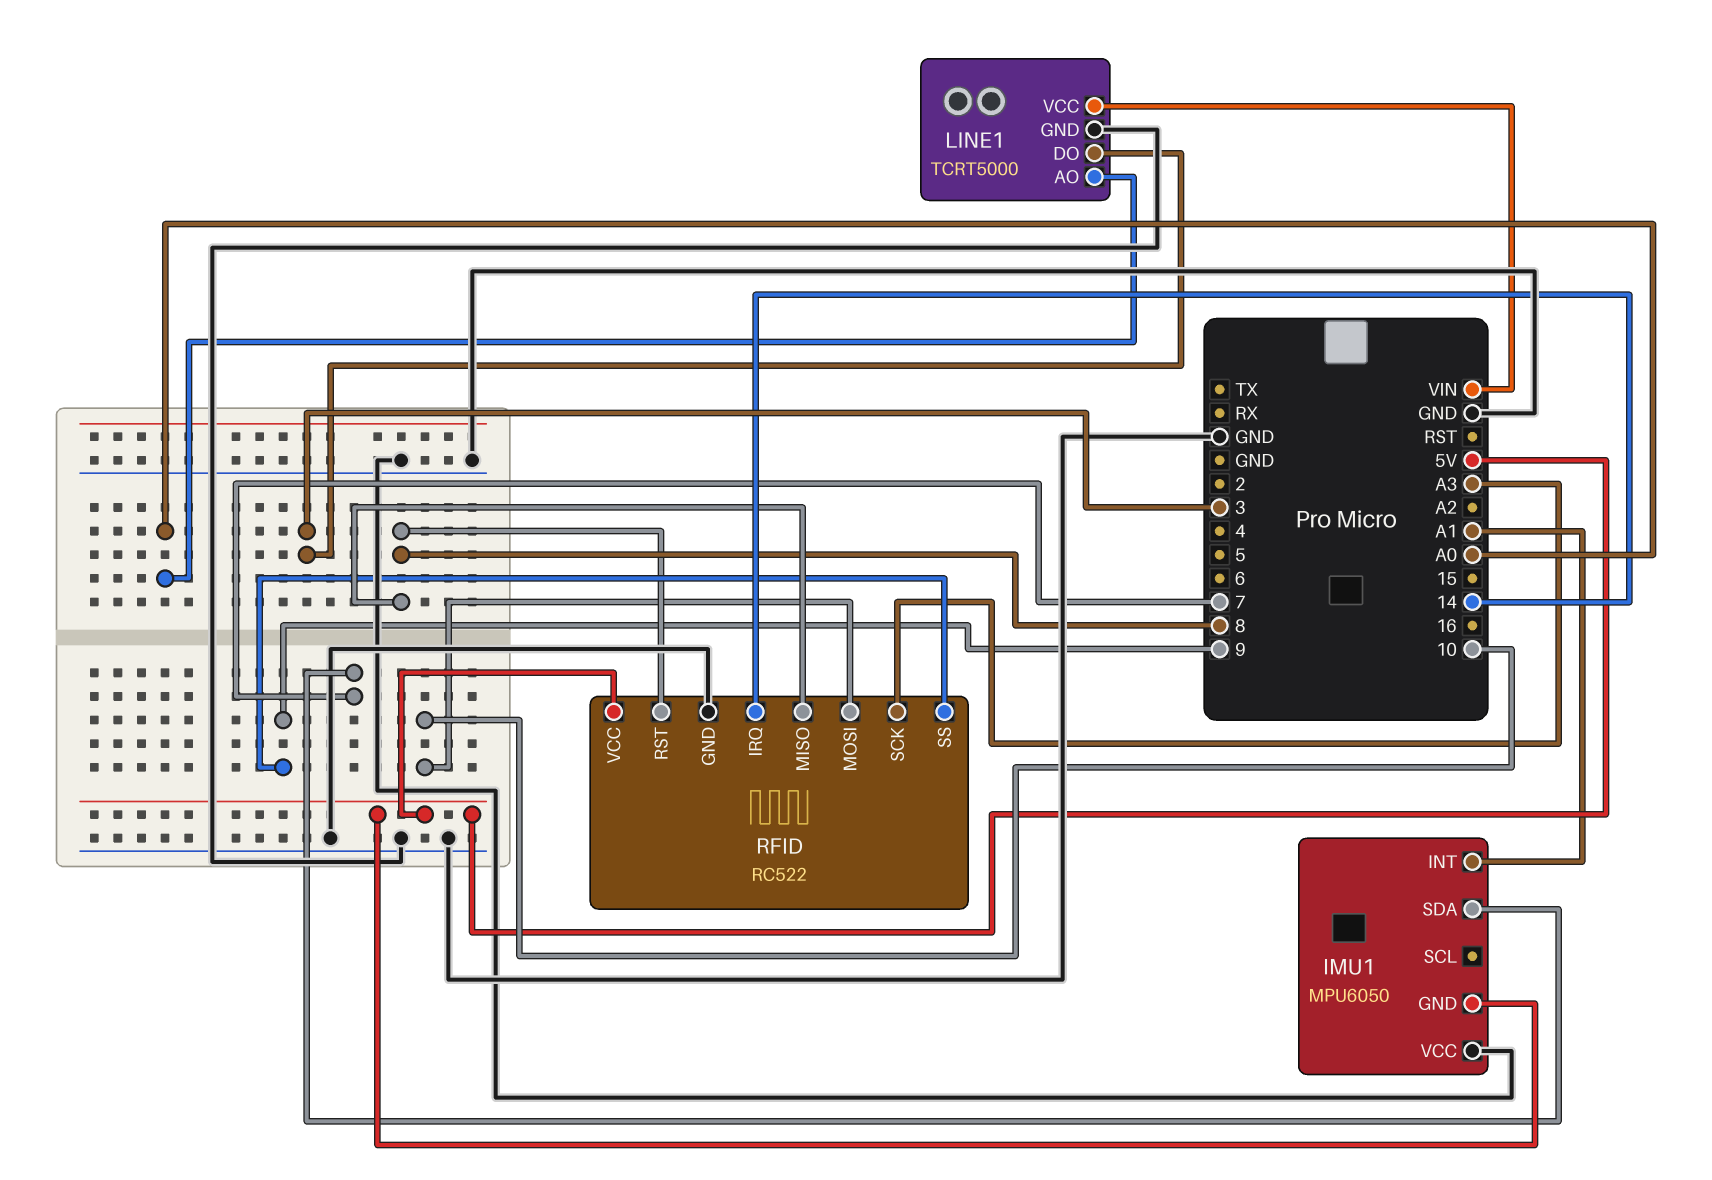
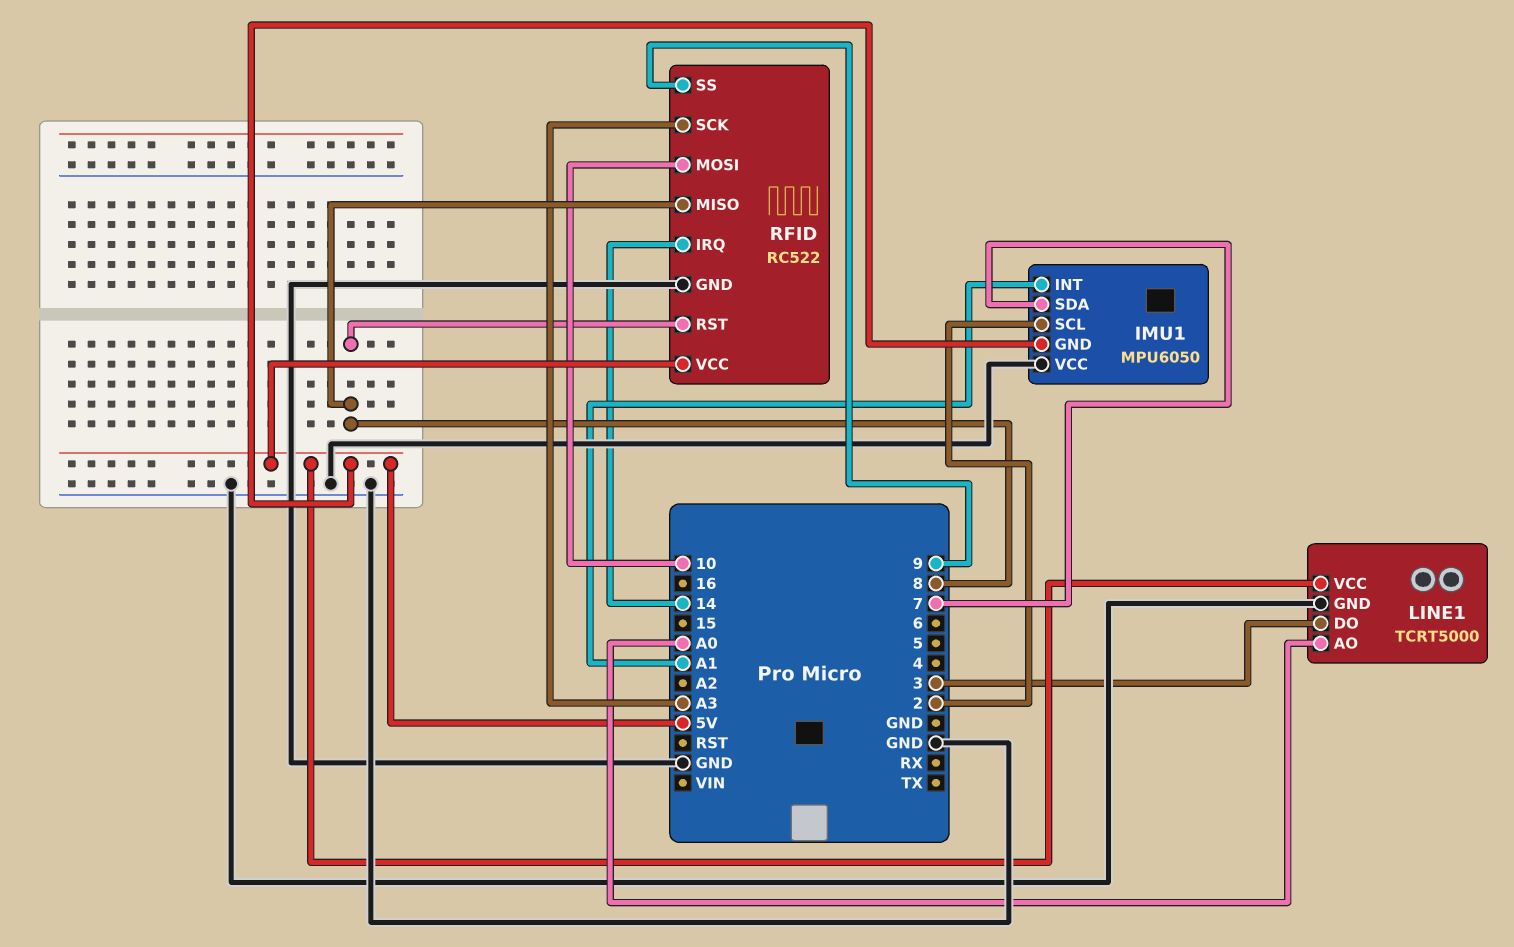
IMU1 pin SCL: none -> 2
LINE1 pin VCC: VIN -> 5V

